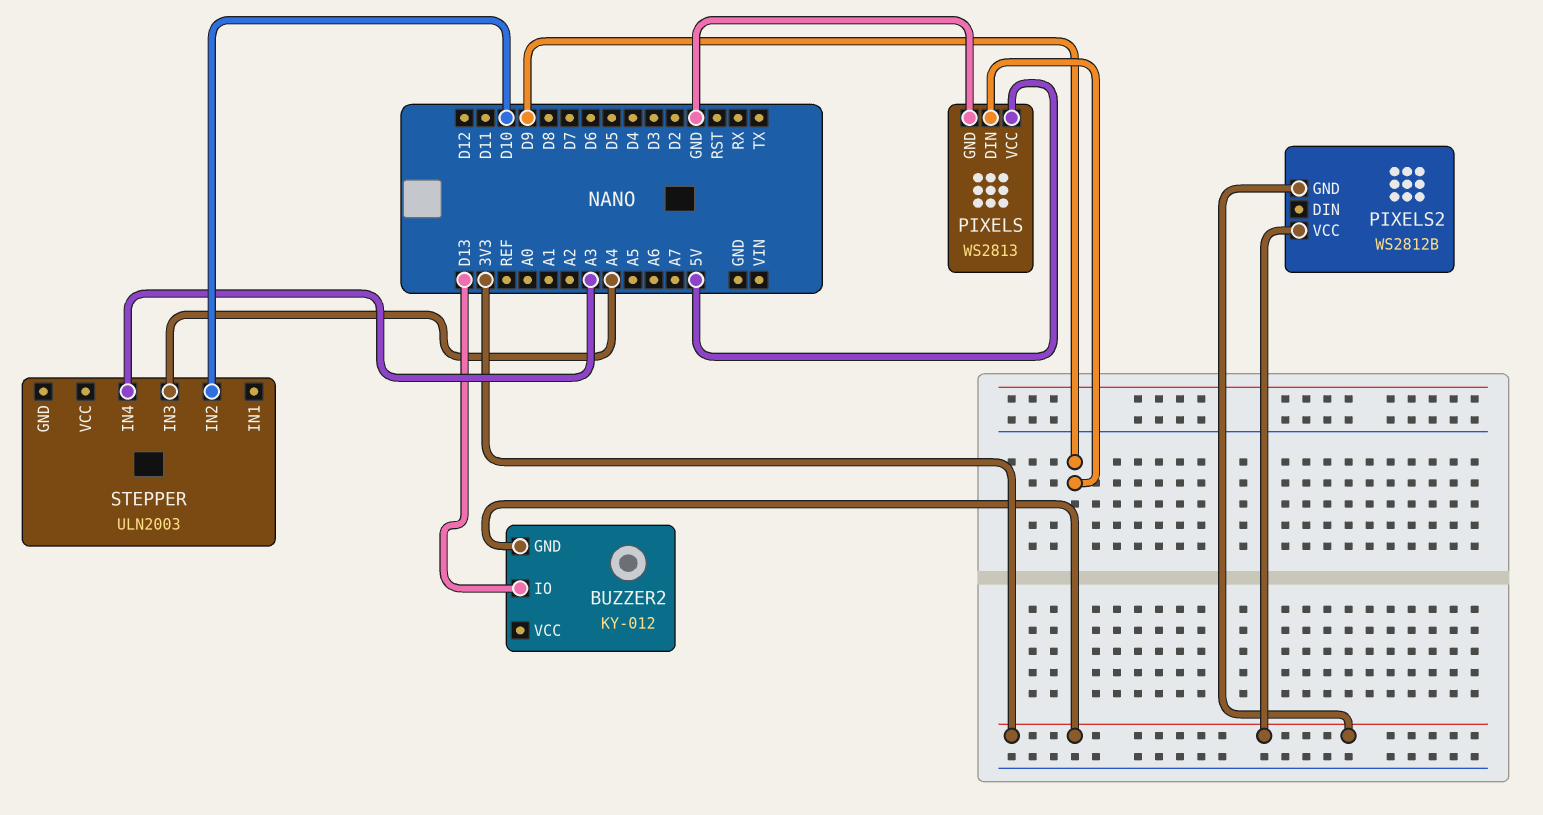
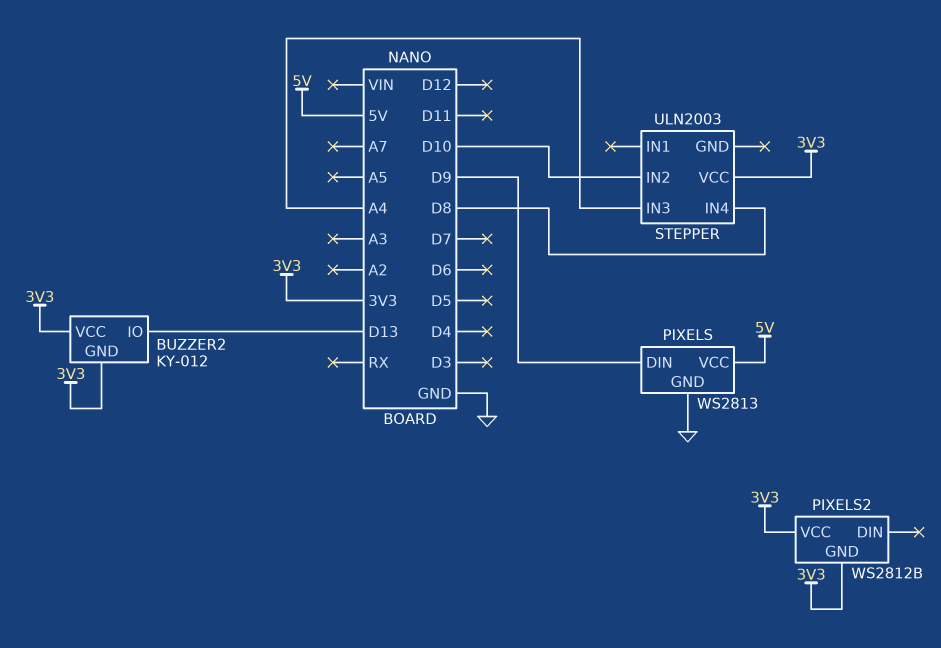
BUZZER2 pin VCC: none -> 3V3
STEPPER pin IN4: A3 -> D8
STEPPER pin VCC: none -> 3V3

